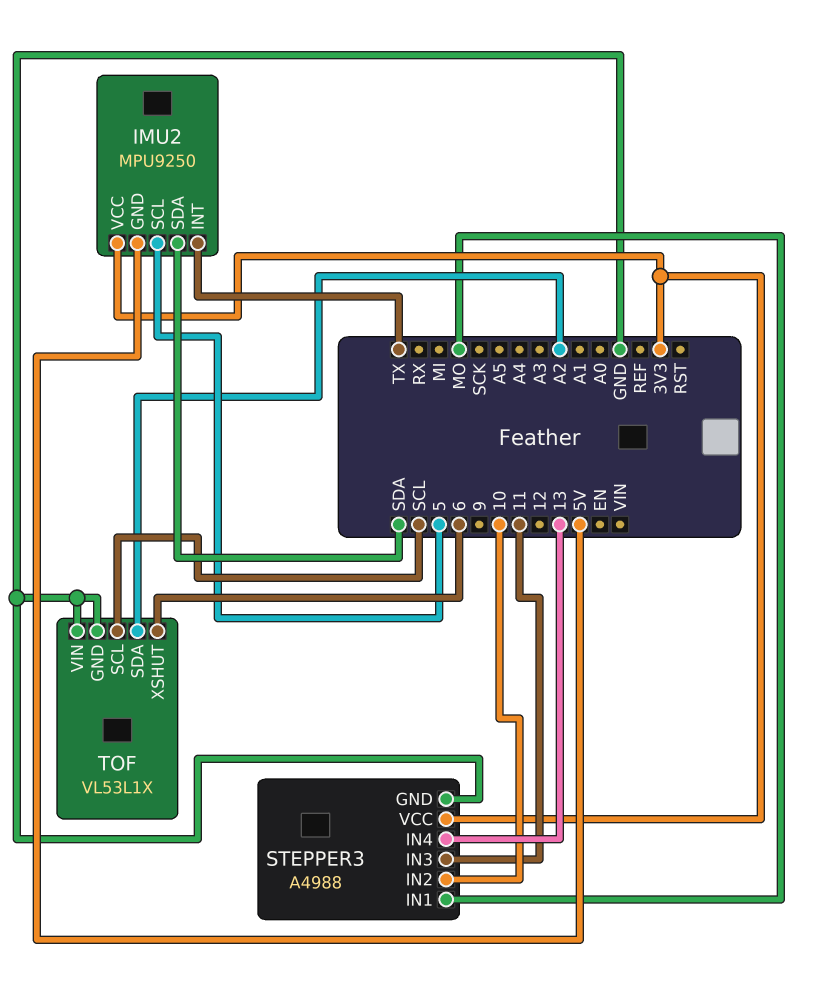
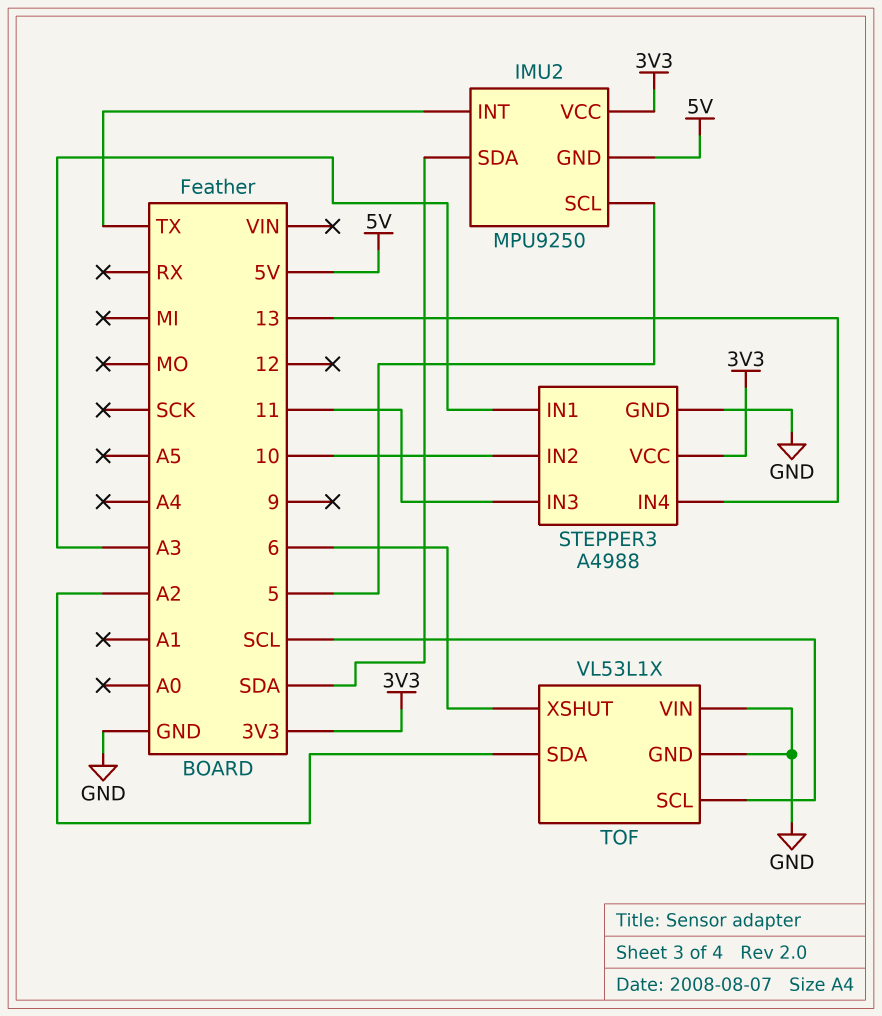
STEPPER3 pin IN1: MO -> A3

